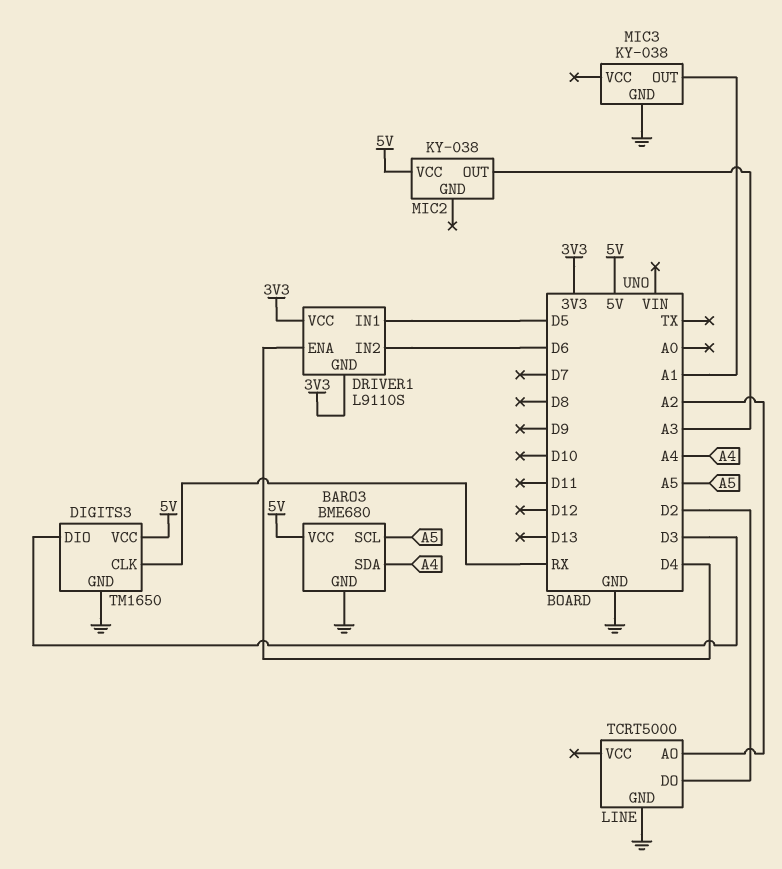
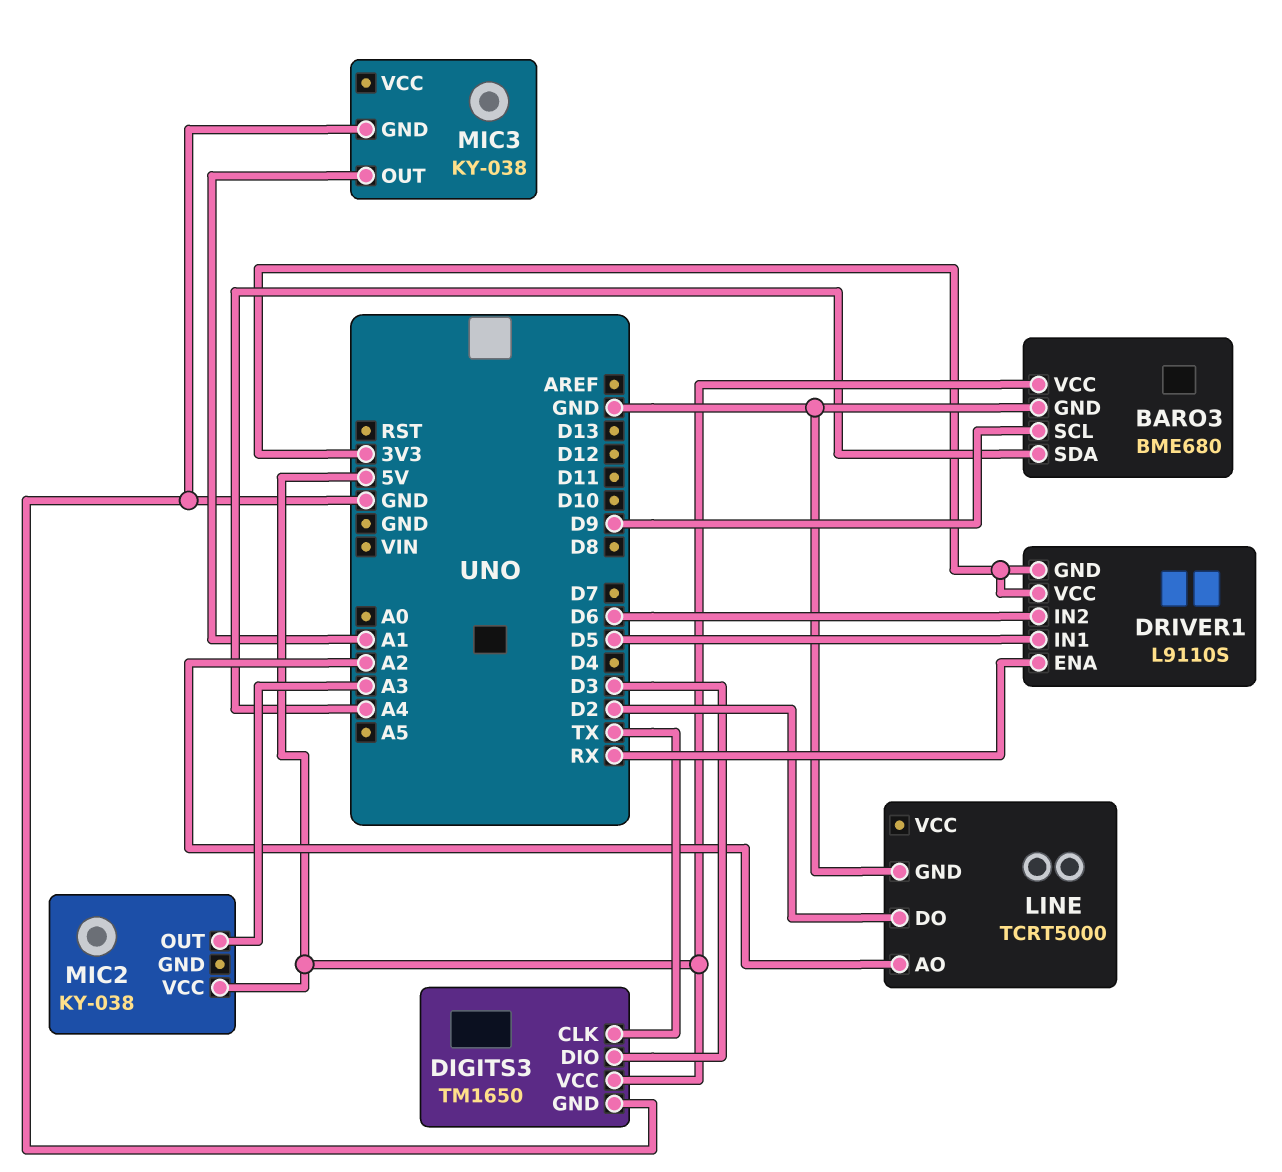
BARO3 pin SCL: A5 -> D9
DIGITS3 pin CLK: RX -> TX
DRIVER1 pin ENA: D4 -> RX

